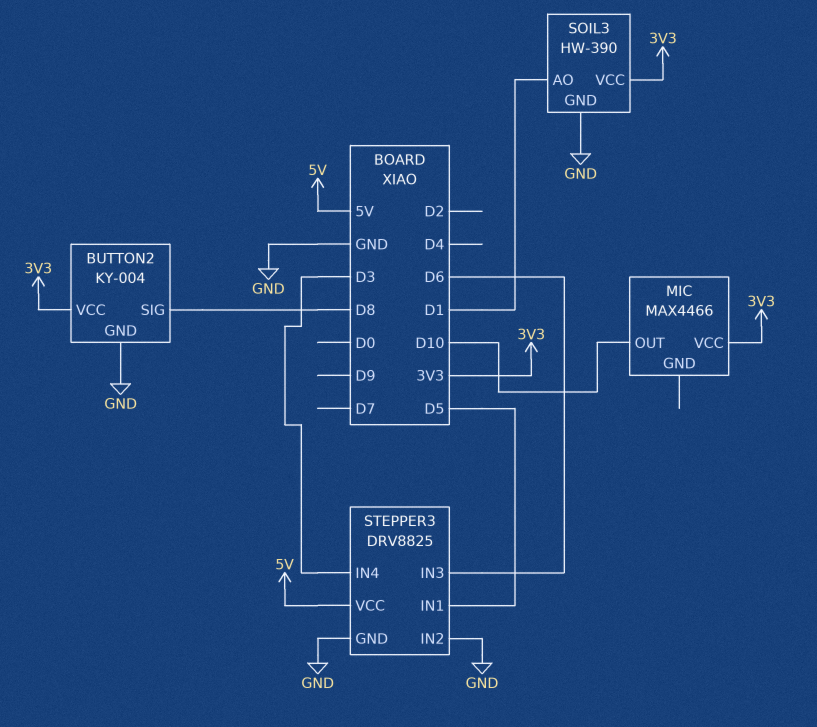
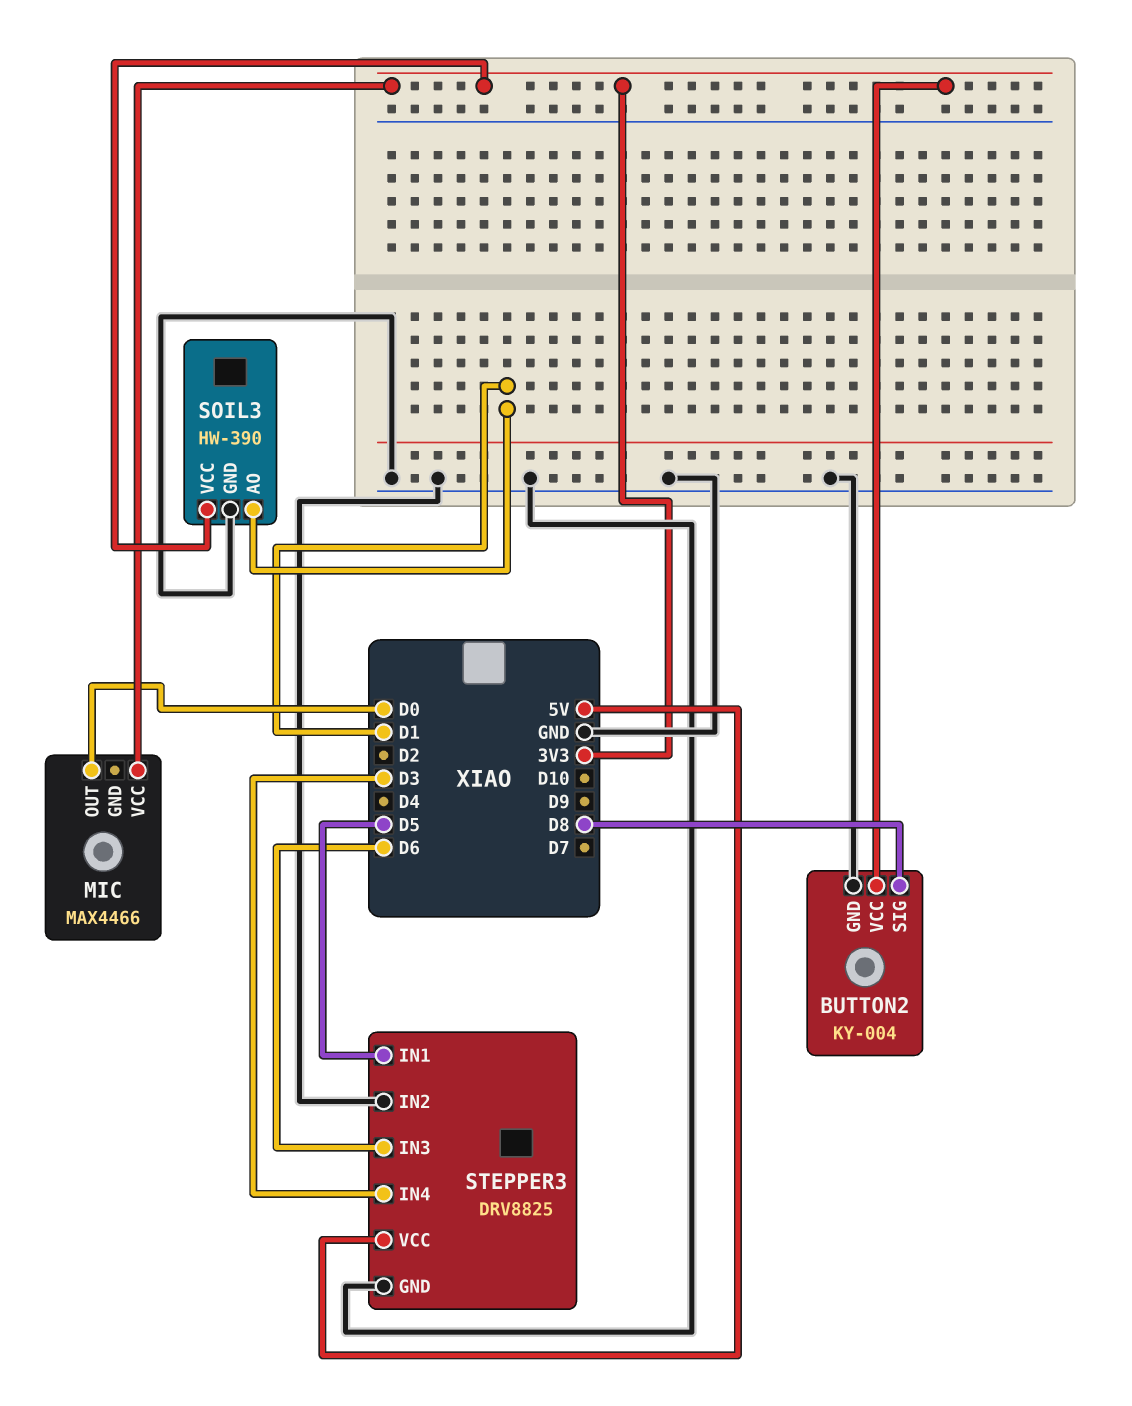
MIC pin OUT: D10 -> D0

